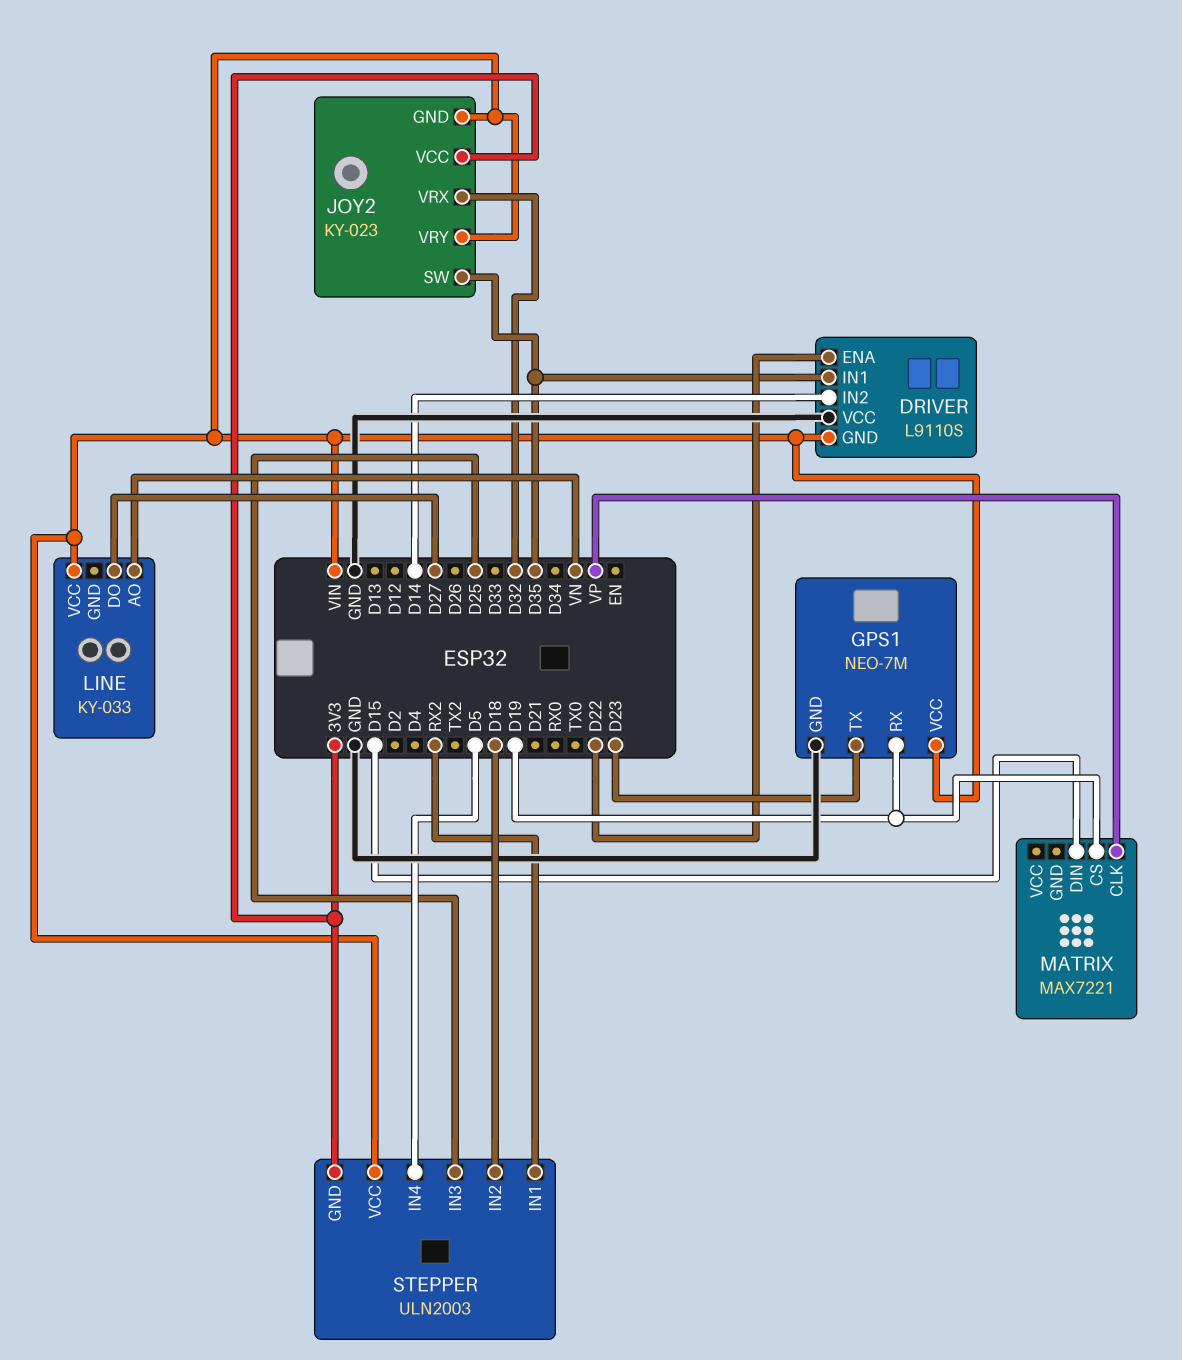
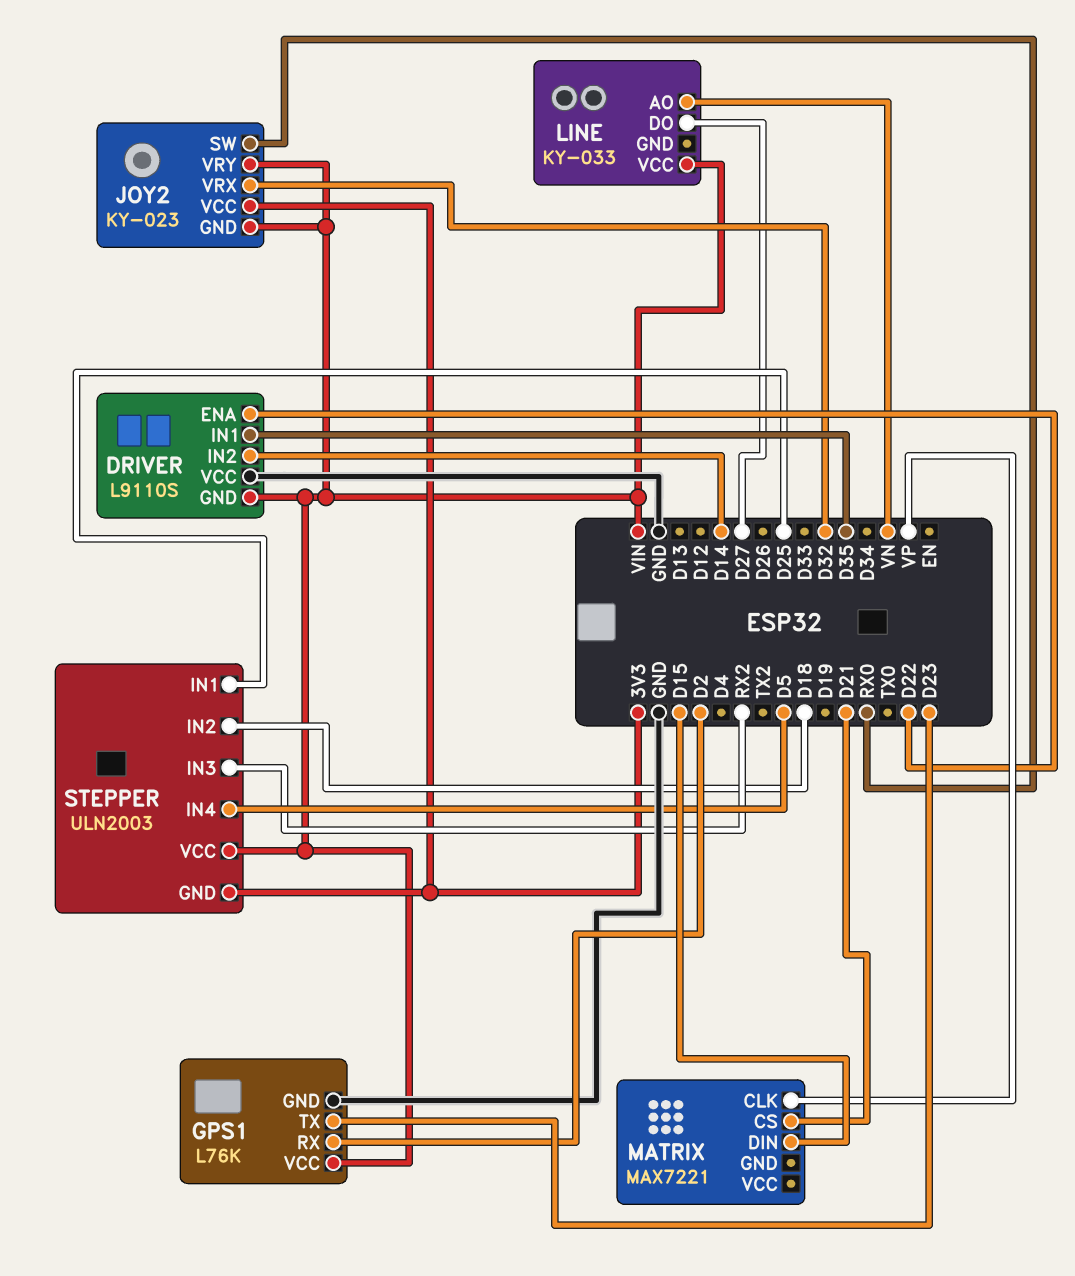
GPS1: NEO-7M -> L76K
GPS1 pin RX: D19 -> D2
JOY2 pin SW: D35 -> RX0
MATRIX pin CS: D19 -> D21
STEPPER pin IN1: RX2 -> D25
STEPPER pin IN3: D25 -> RX2

